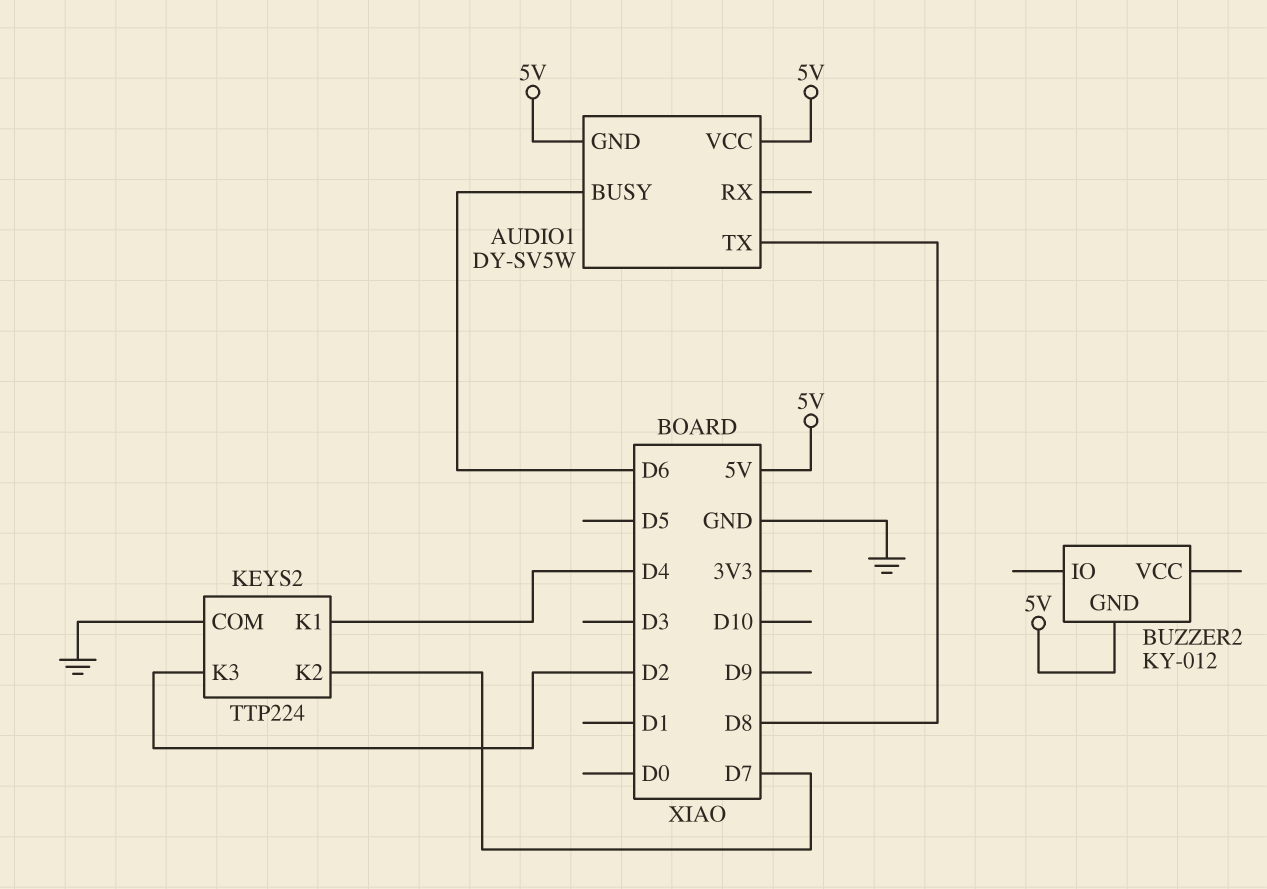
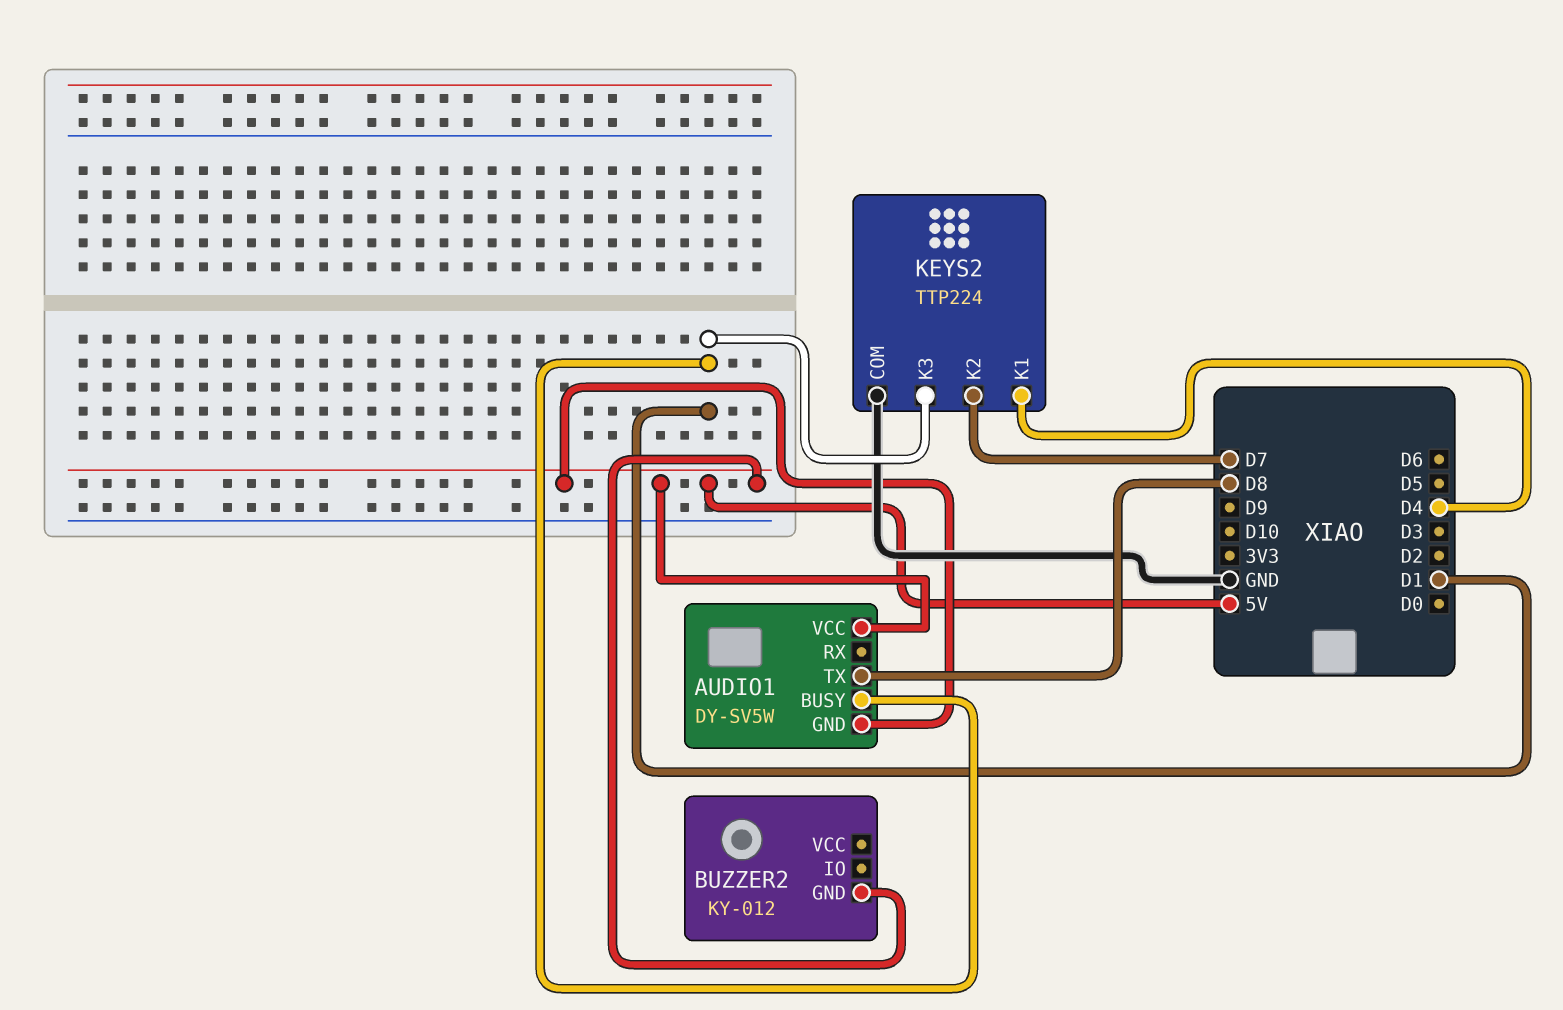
AUDIO1 pin BUSY: D6 -> D1
KEYS2 pin K3: D2 -> D1

